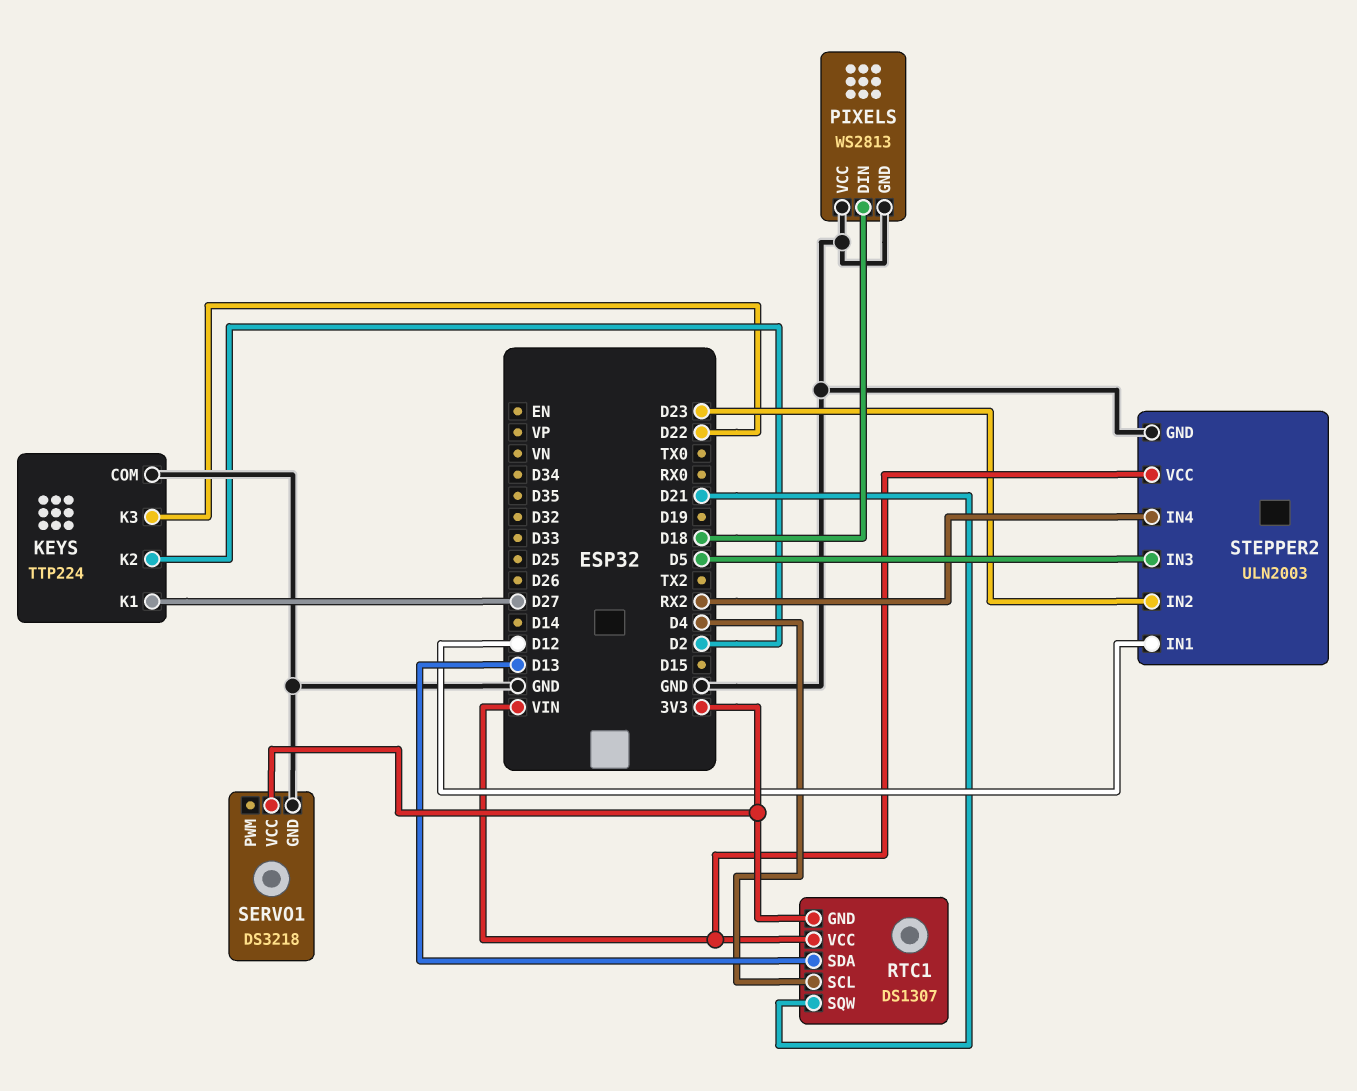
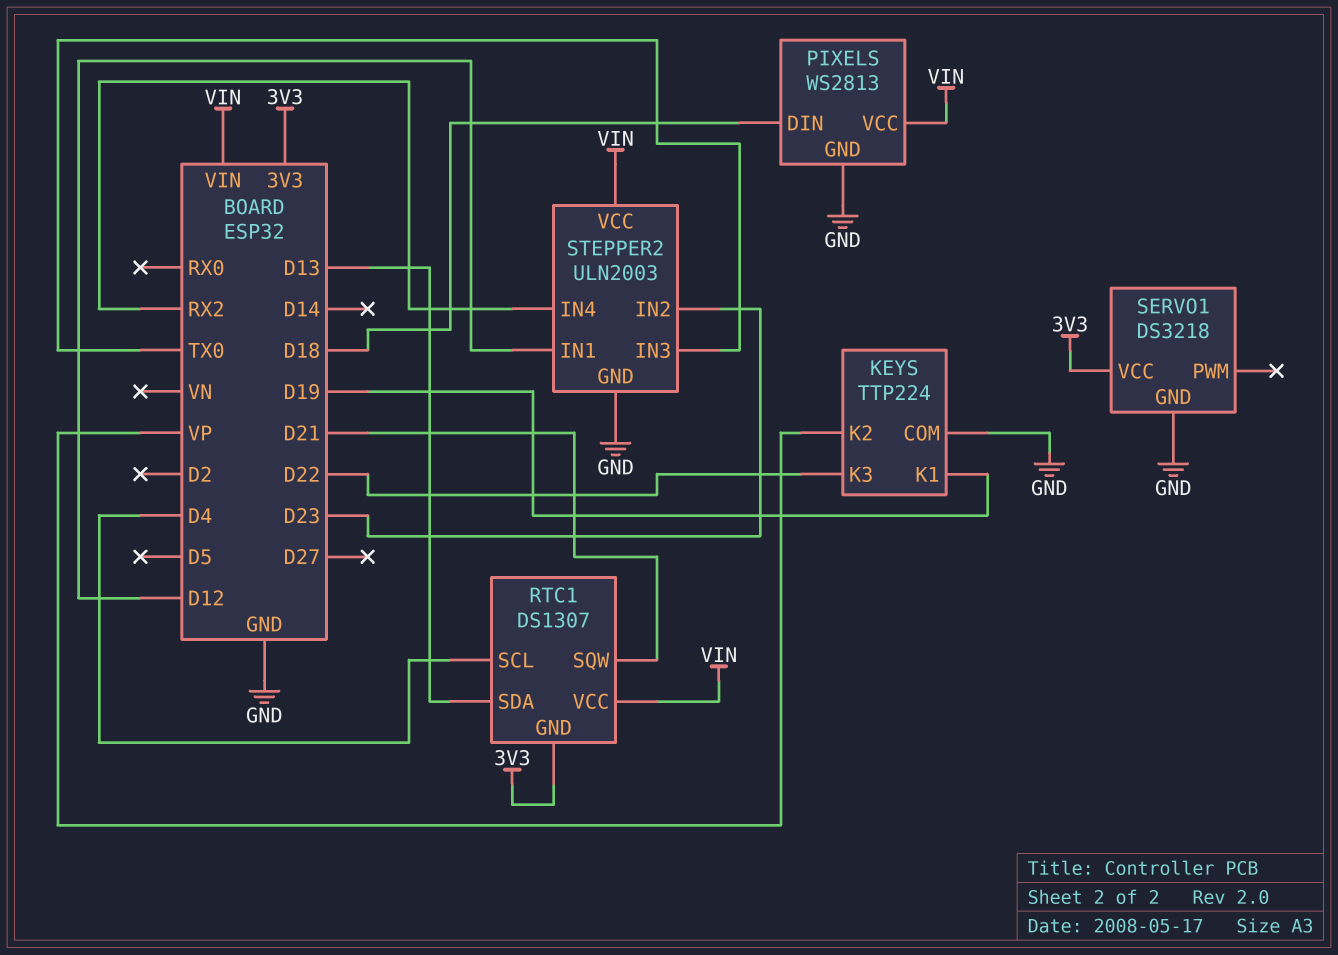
KEYS pin K1: D27 -> D19
KEYS pin K2: D2 -> VP
PIXELS pin VCC: GND -> VIN
STEPPER2 pin IN3: D5 -> TX0

